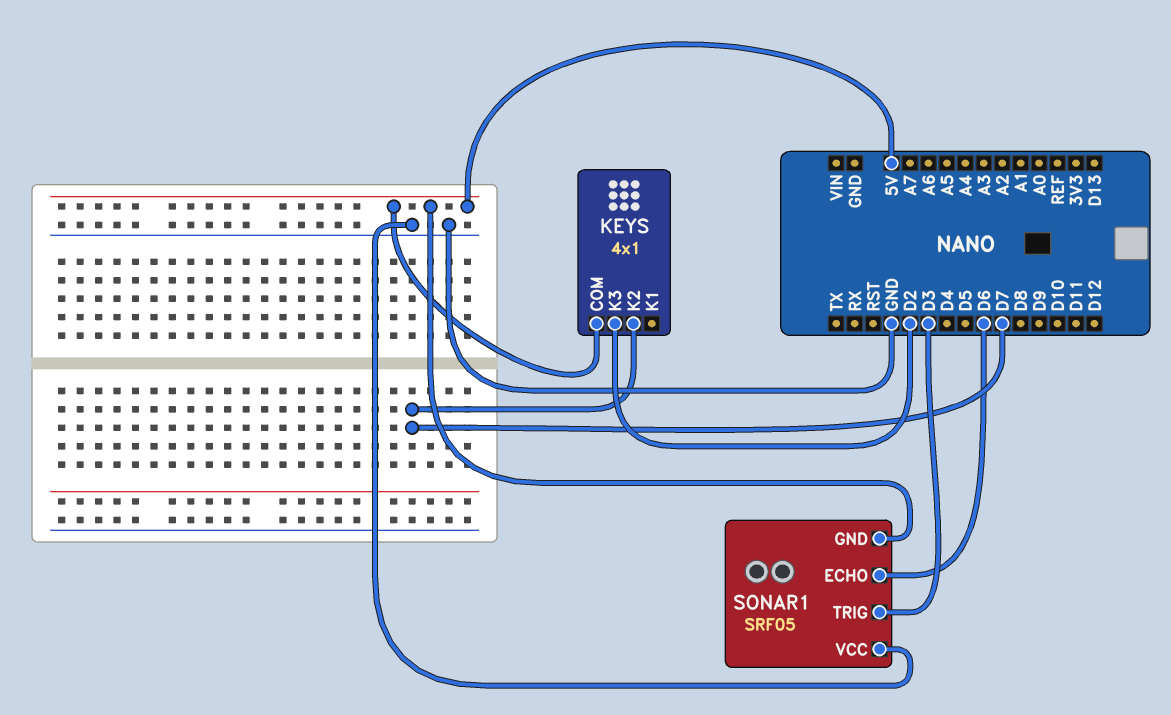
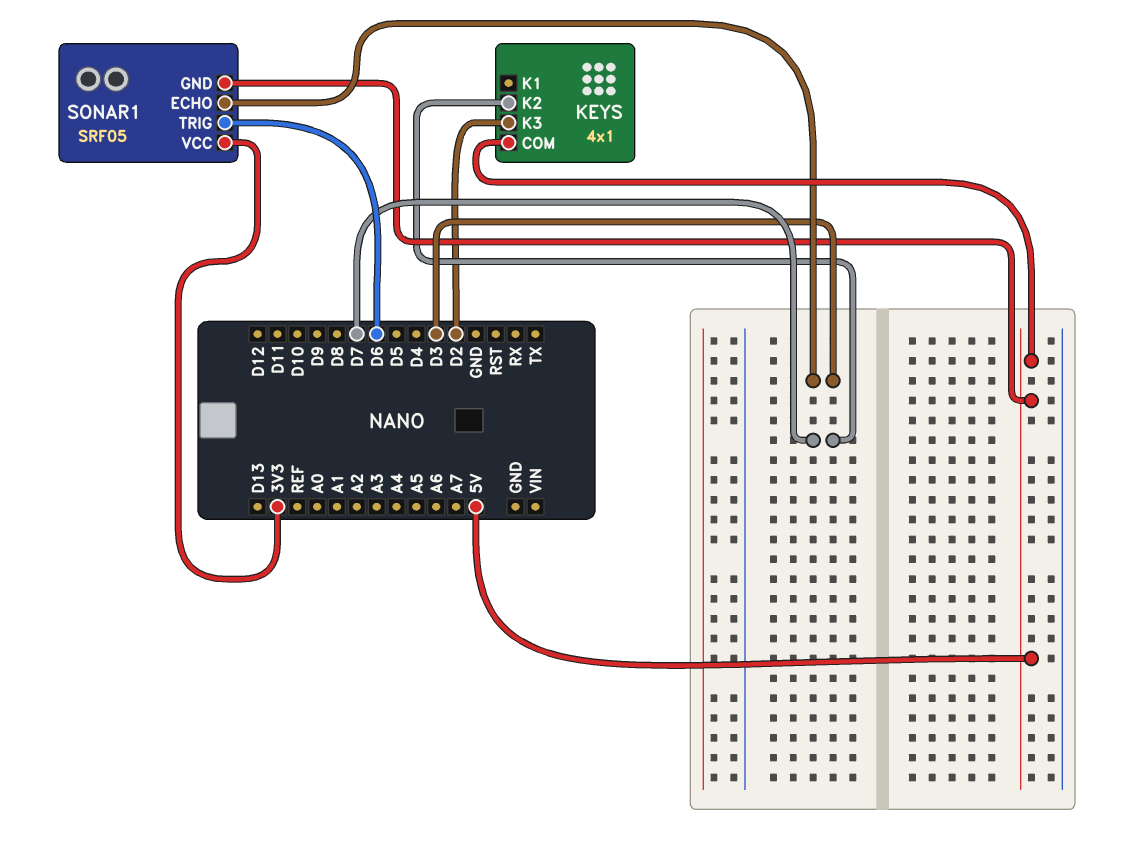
SONAR1 pin ECHO: D6 -> D3
SONAR1 pin TRIG: D3 -> D6
SONAR1 pin VCC: GND -> 3V3

